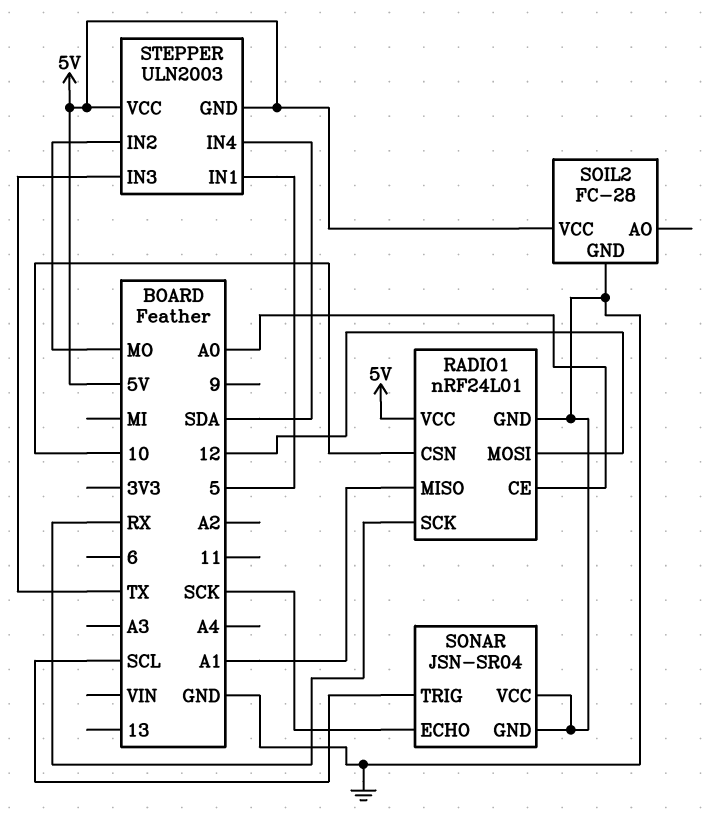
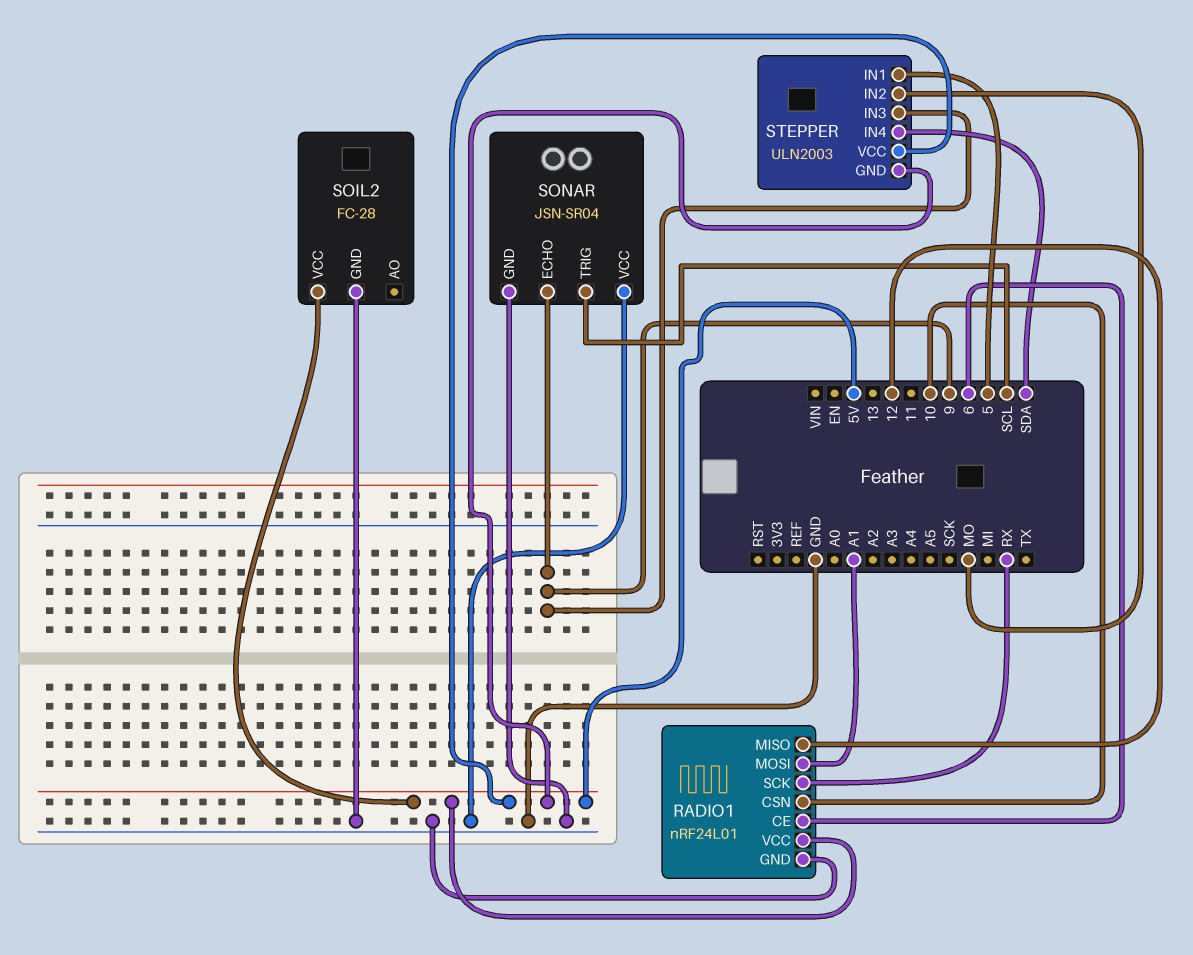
RADIO1 pin CE: A0 -> 6
RADIO1 pin MISO: A1 -> 12
RADIO1 pin MOSI: 12 -> A1
SONAR pin ECHO: SCK -> 9
STEPPER pin IN3: TX -> 9

